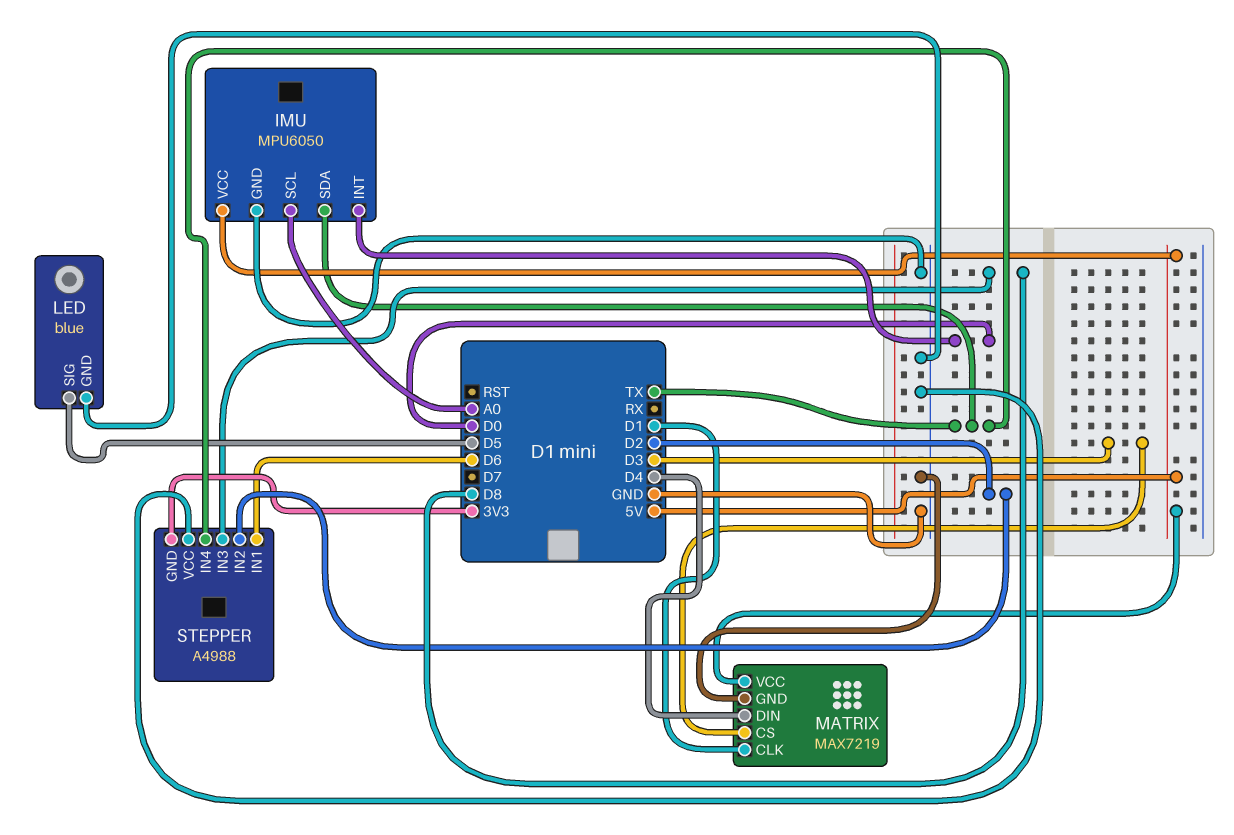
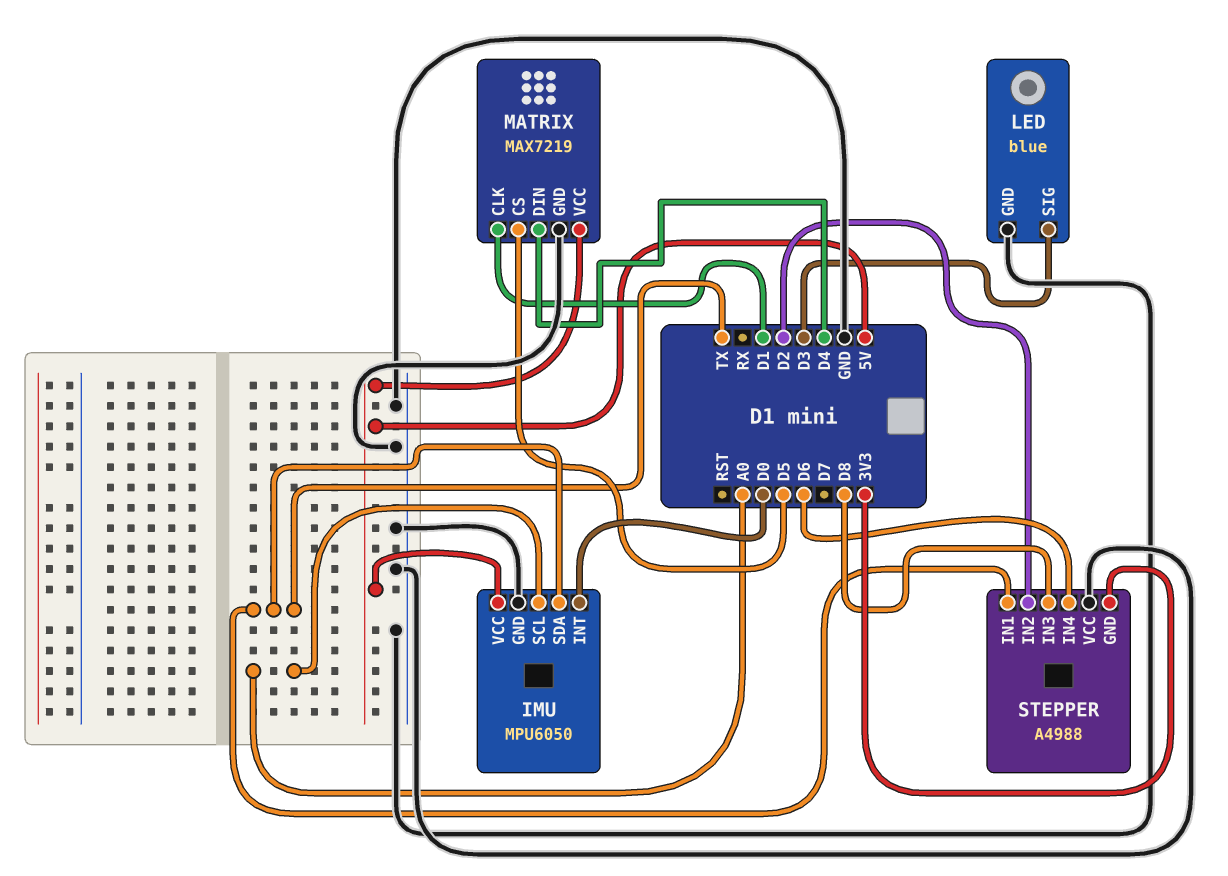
LED pin SIG: D5 -> D3
MATRIX pin CS: D3 -> D5
STEPPER pin IN1: D6 -> TX
STEPPER pin IN4: TX -> D6

